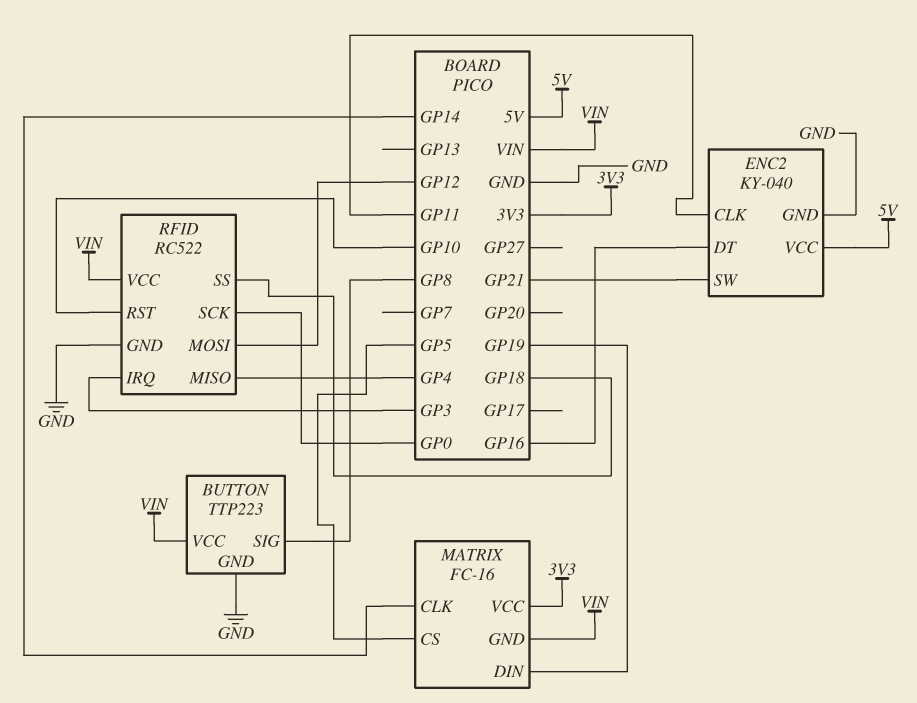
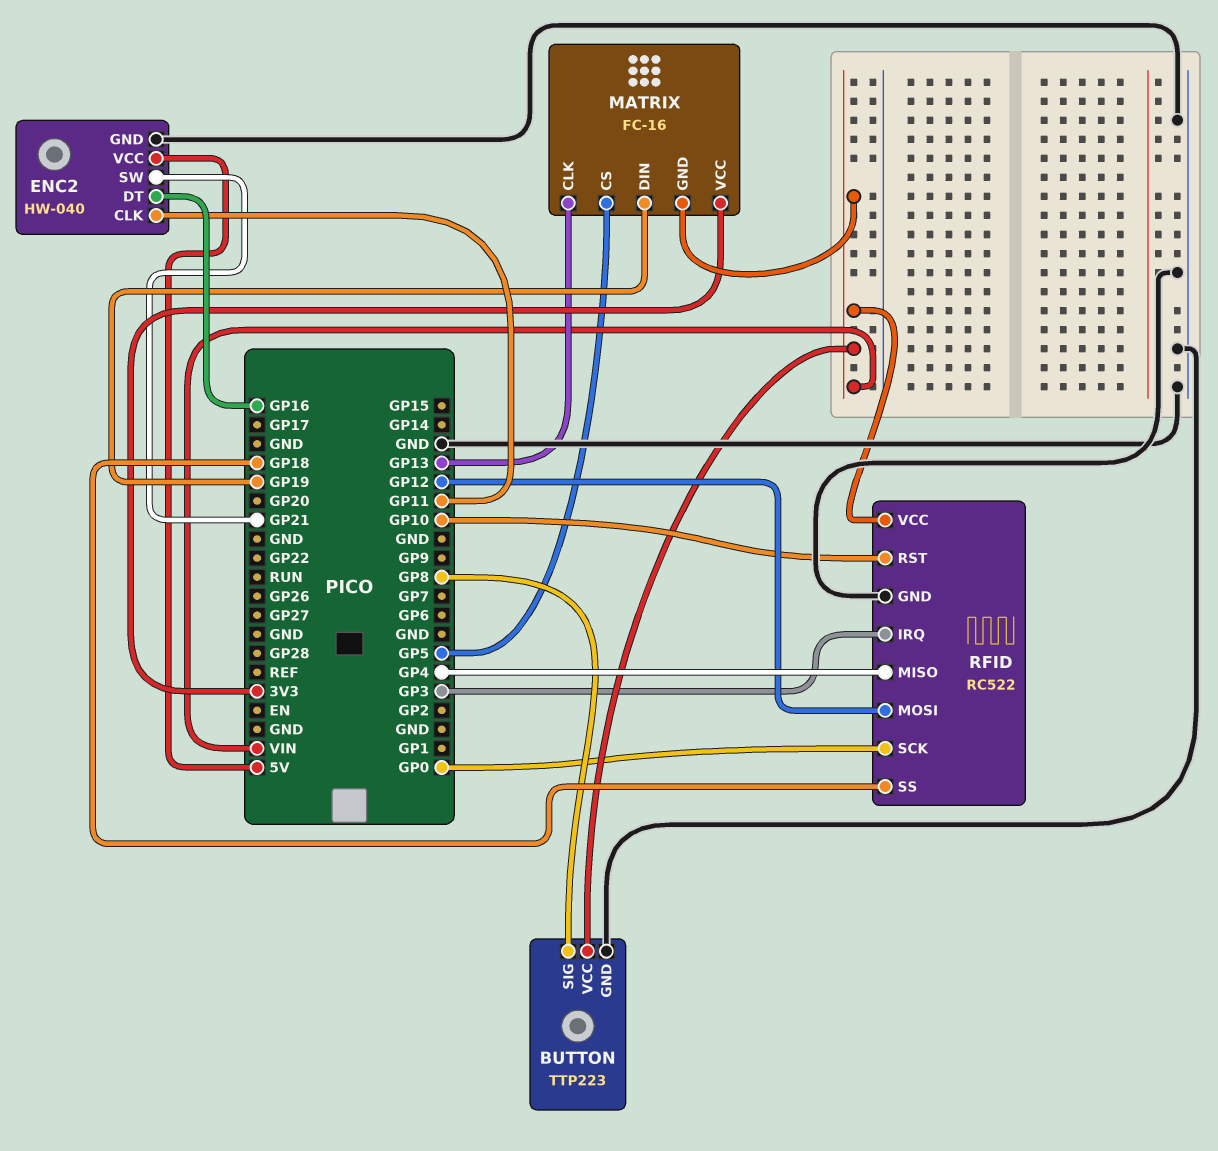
ENC2: KY-040 -> HW-040
MATRIX pin CLK: GP14 -> GP13

